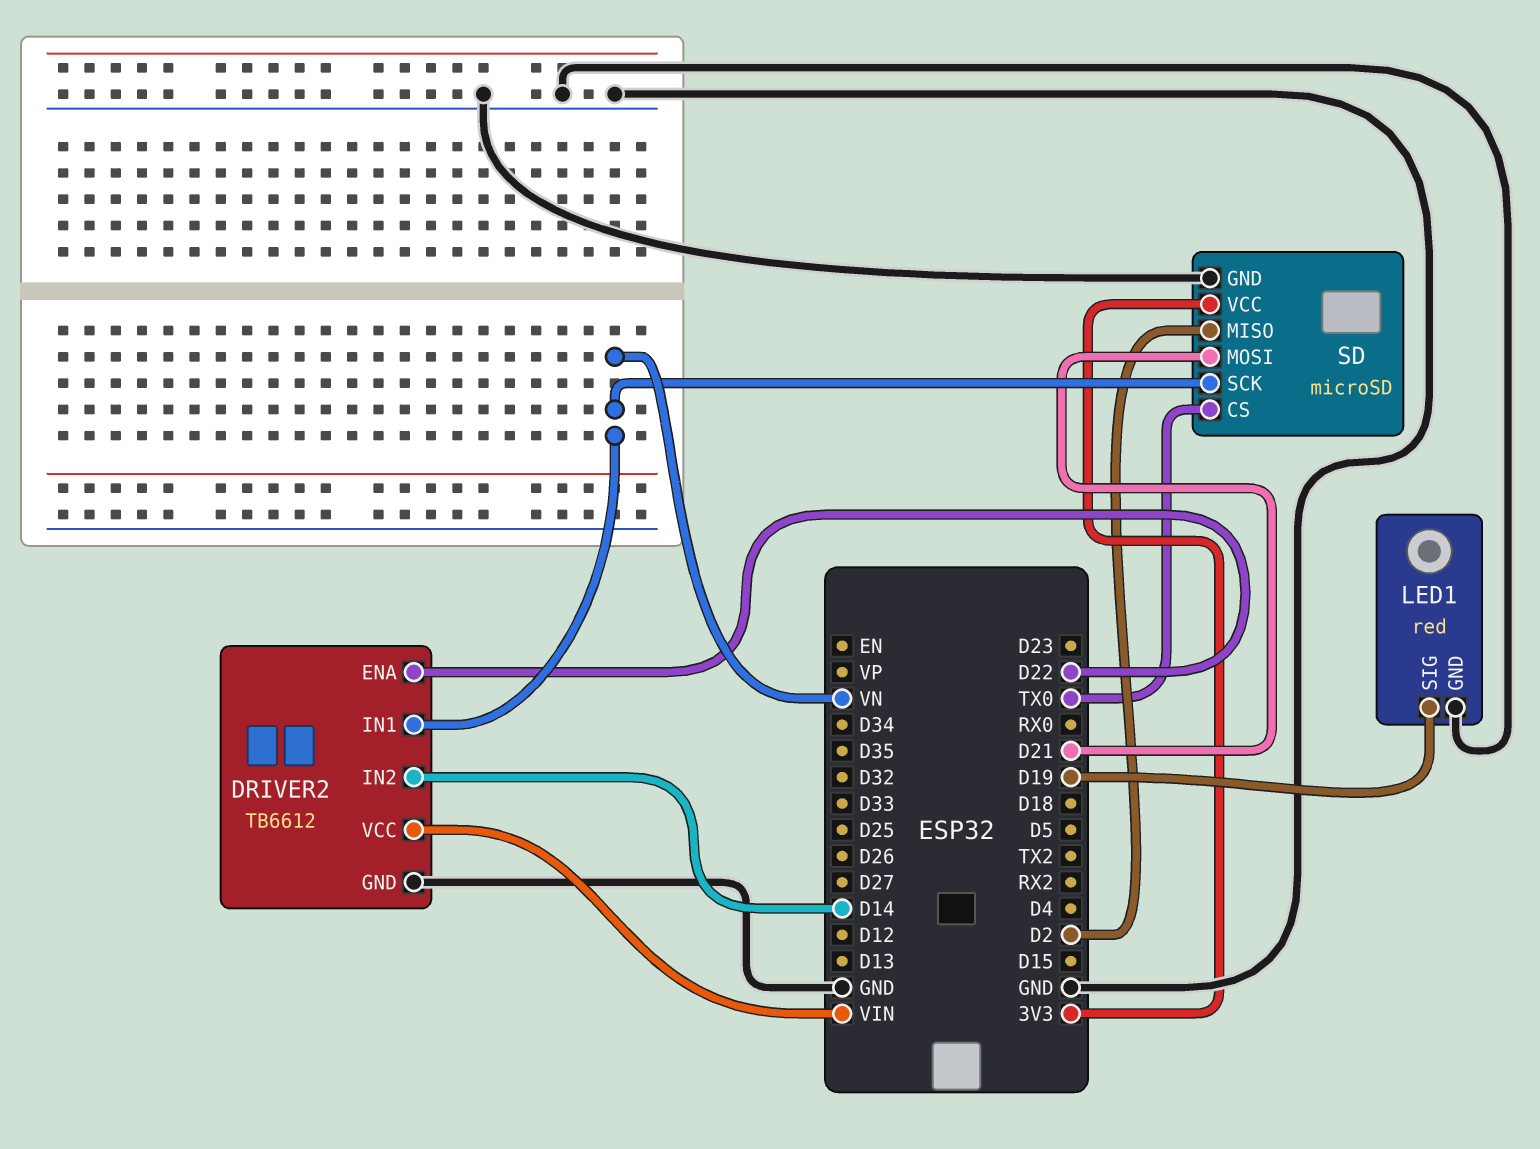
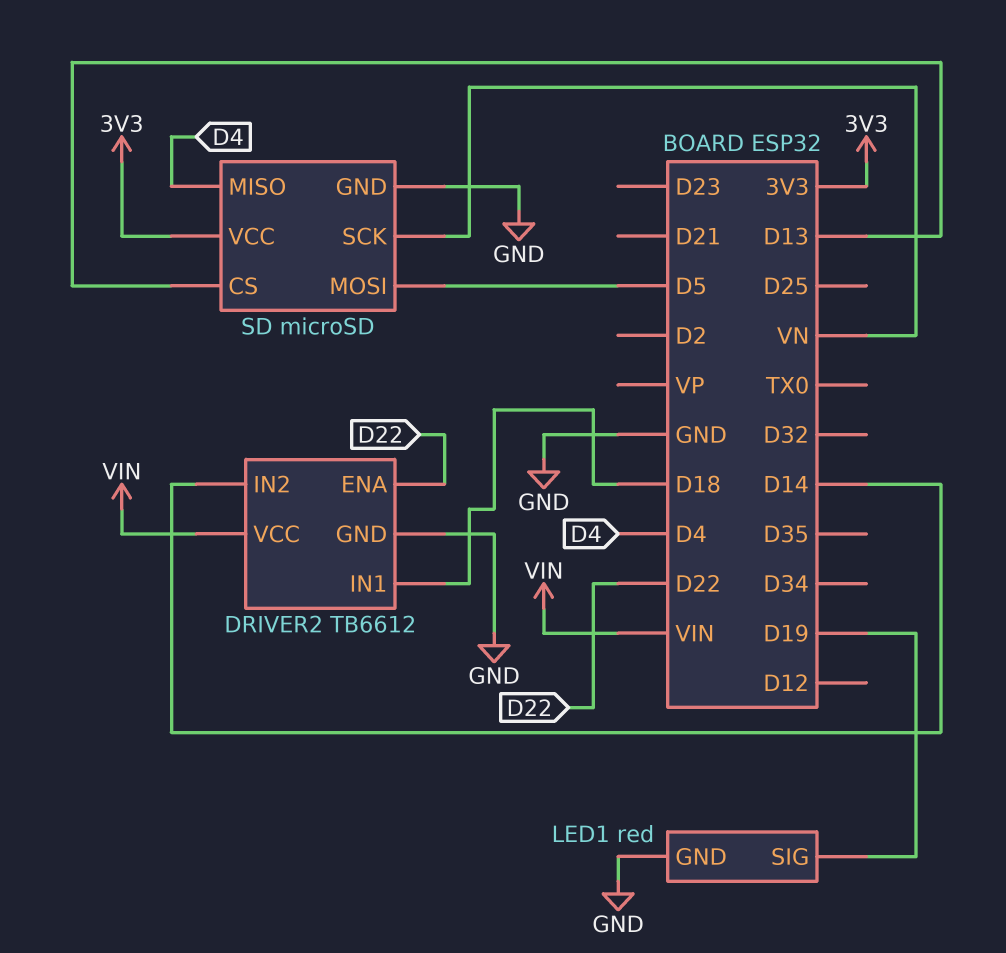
DRIVER2 pin IN1: VN -> D18
SD pin CS: TX0 -> D13
SD pin MISO: D2 -> D4
SD pin MOSI: D21 -> D5

